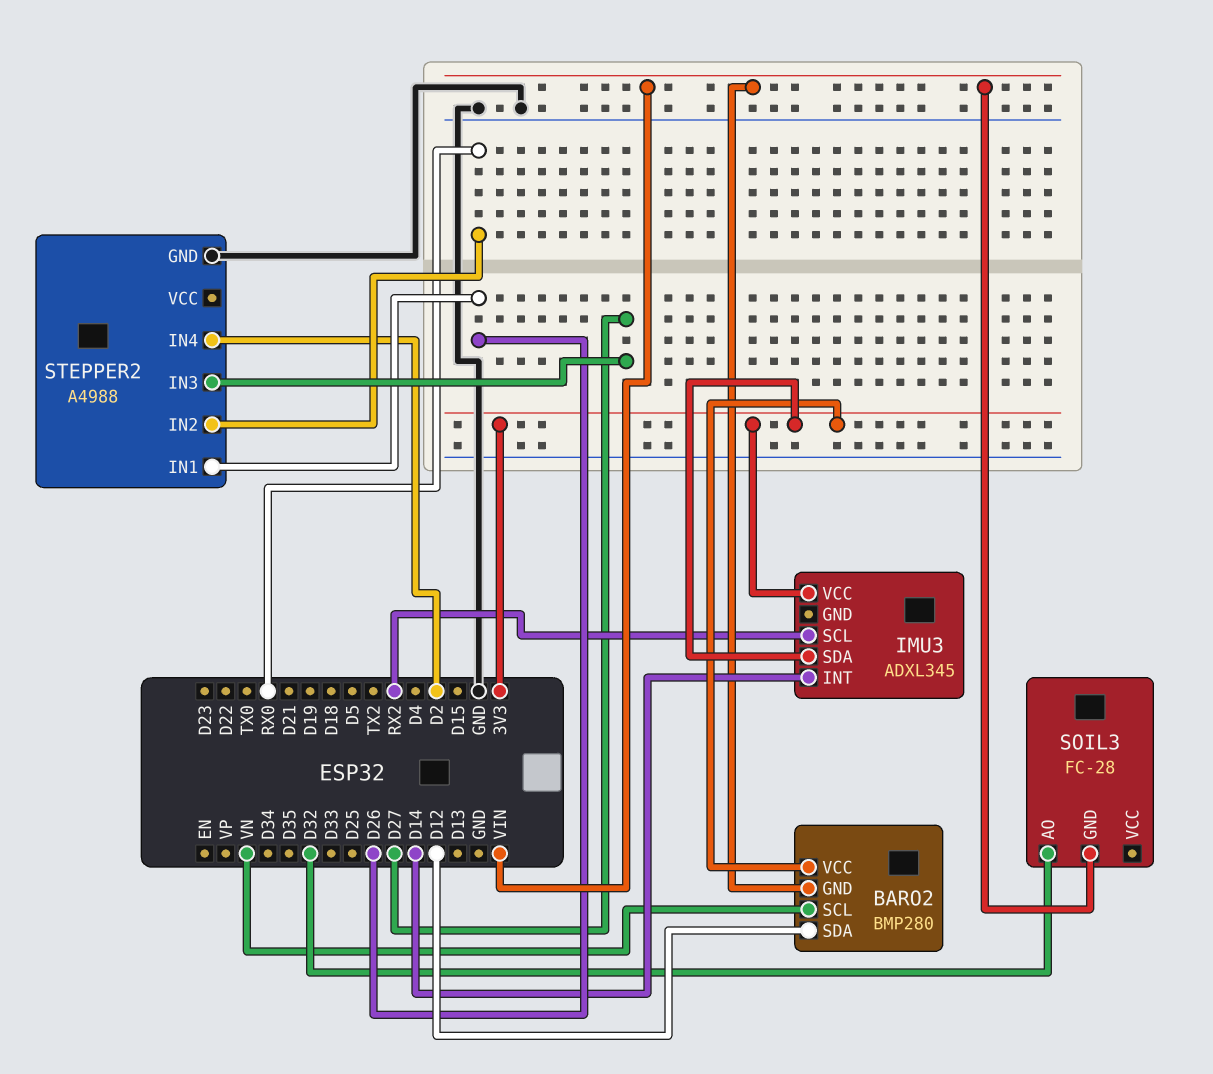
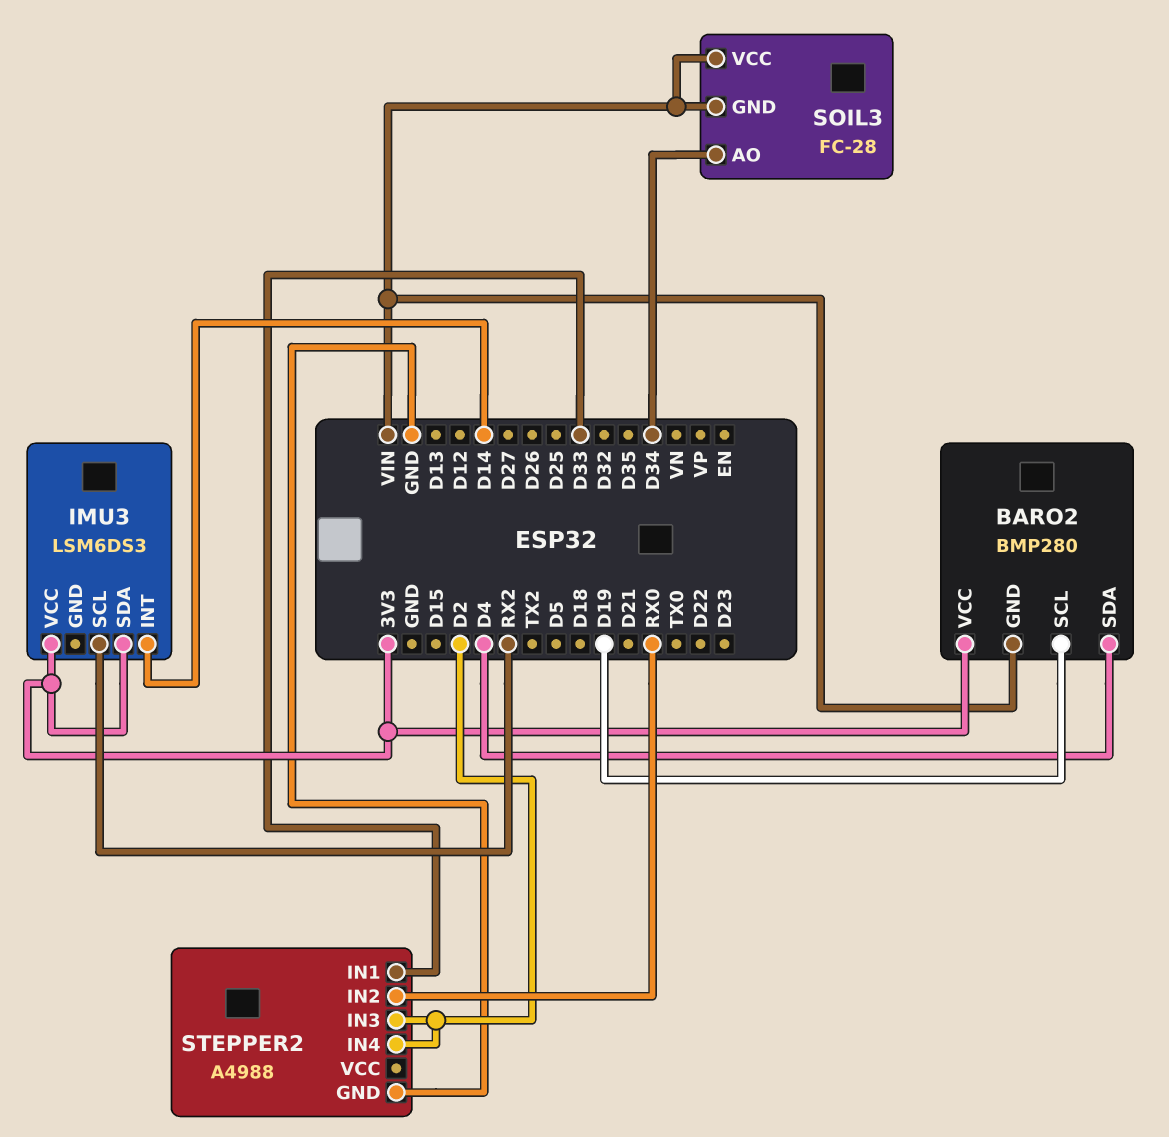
BARO2 pin SCL: VN -> D19
BARO2 pin SDA: D12 -> D4
IMU3: ADXL345 -> LSM6DS3
SOIL3 pin AO: D32 -> D34
SOIL3 pin VCC: none -> VIN
STEPPER2 pin IN1: D26 -> D33
STEPPER2 pin IN3: D27 -> D2

